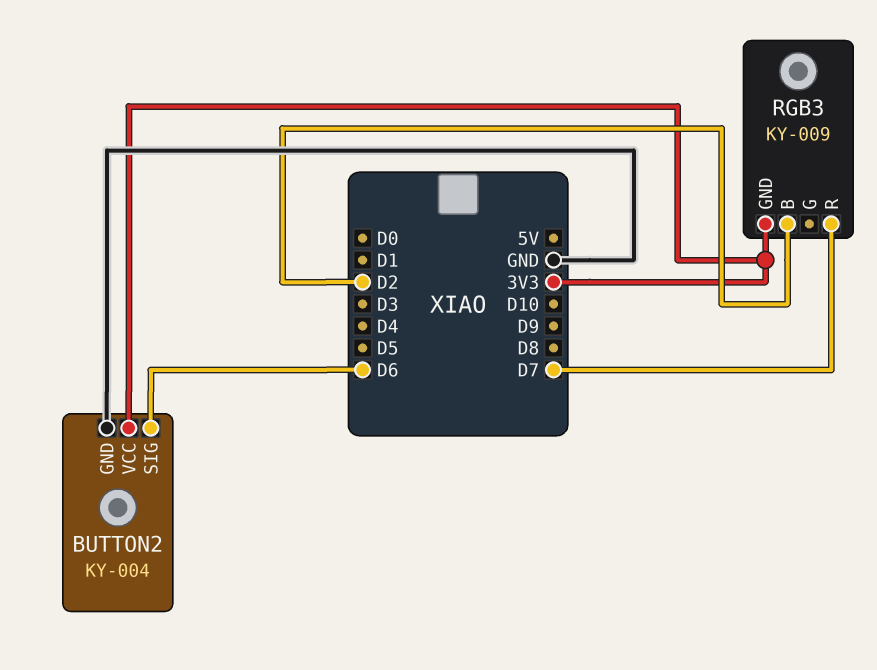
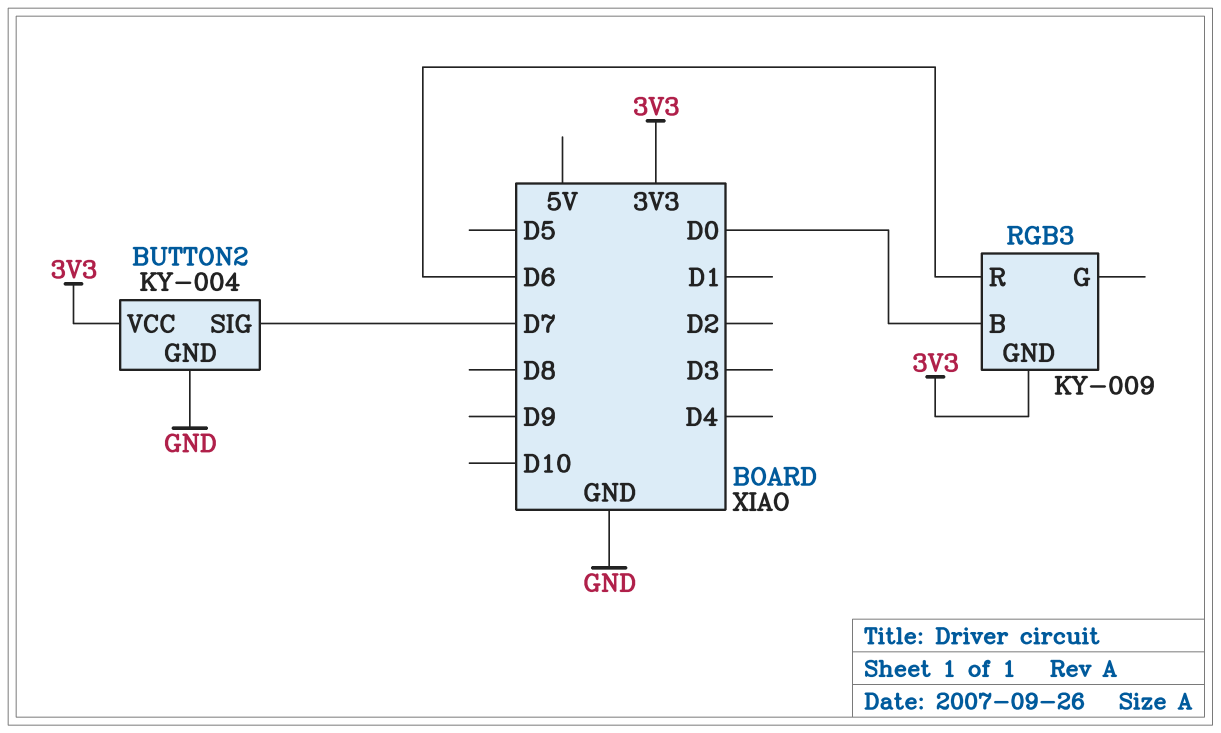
BUTTON2 pin SIG: D6 -> D7
RGB3 pin B: D2 -> D0
RGB3 pin R: D7 -> D6

